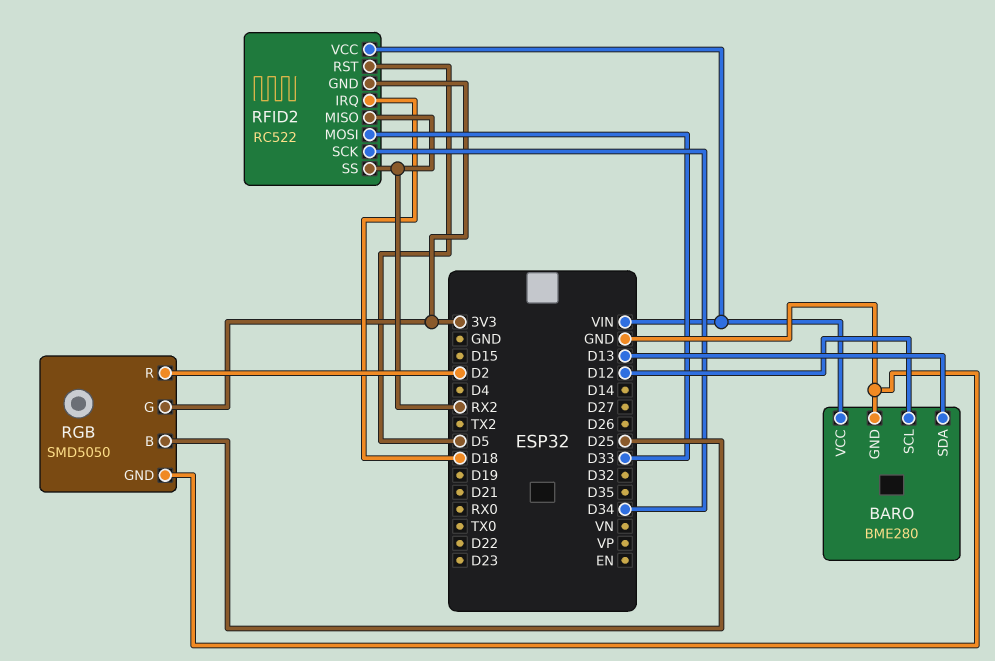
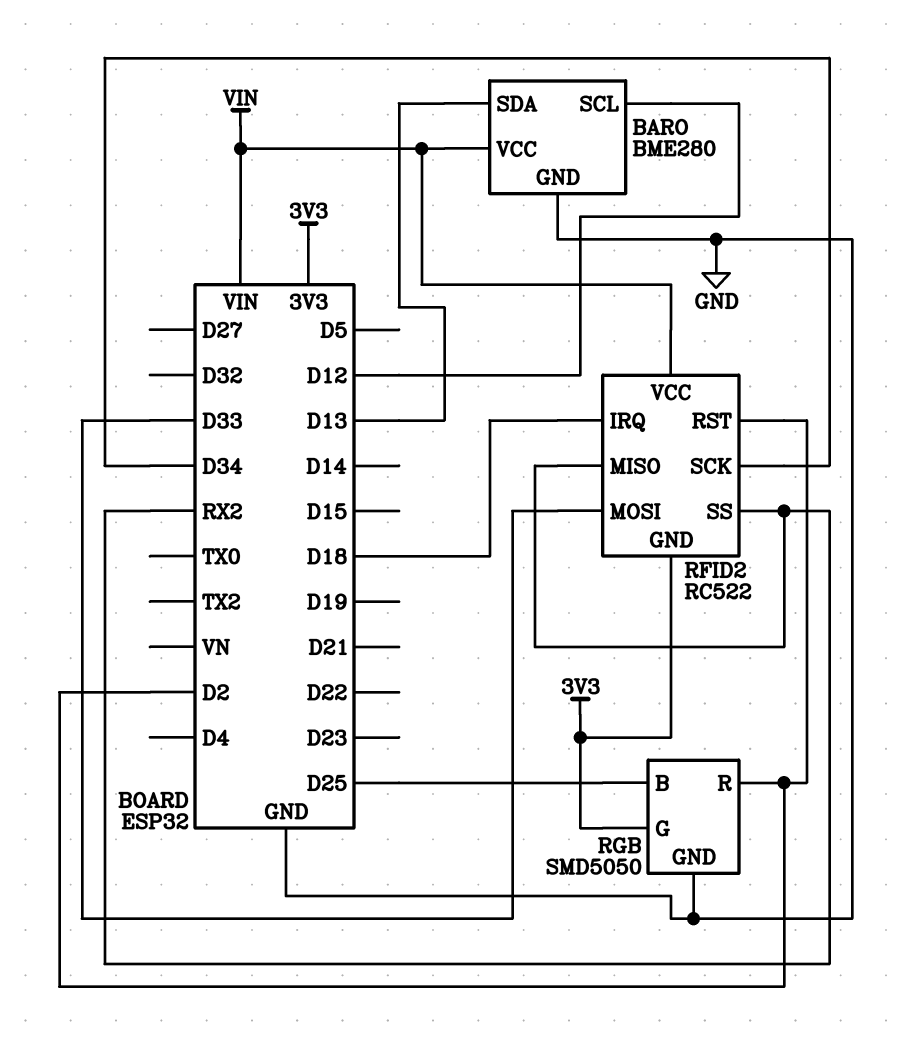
RFID2 pin RST: D5 -> D2

